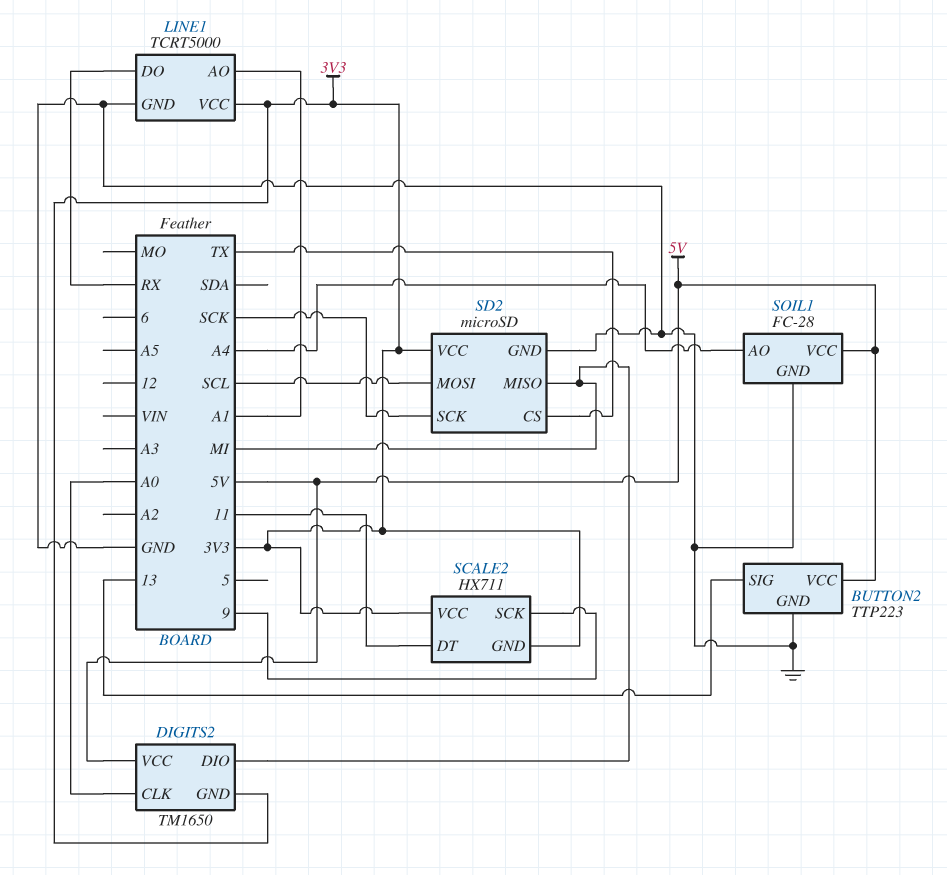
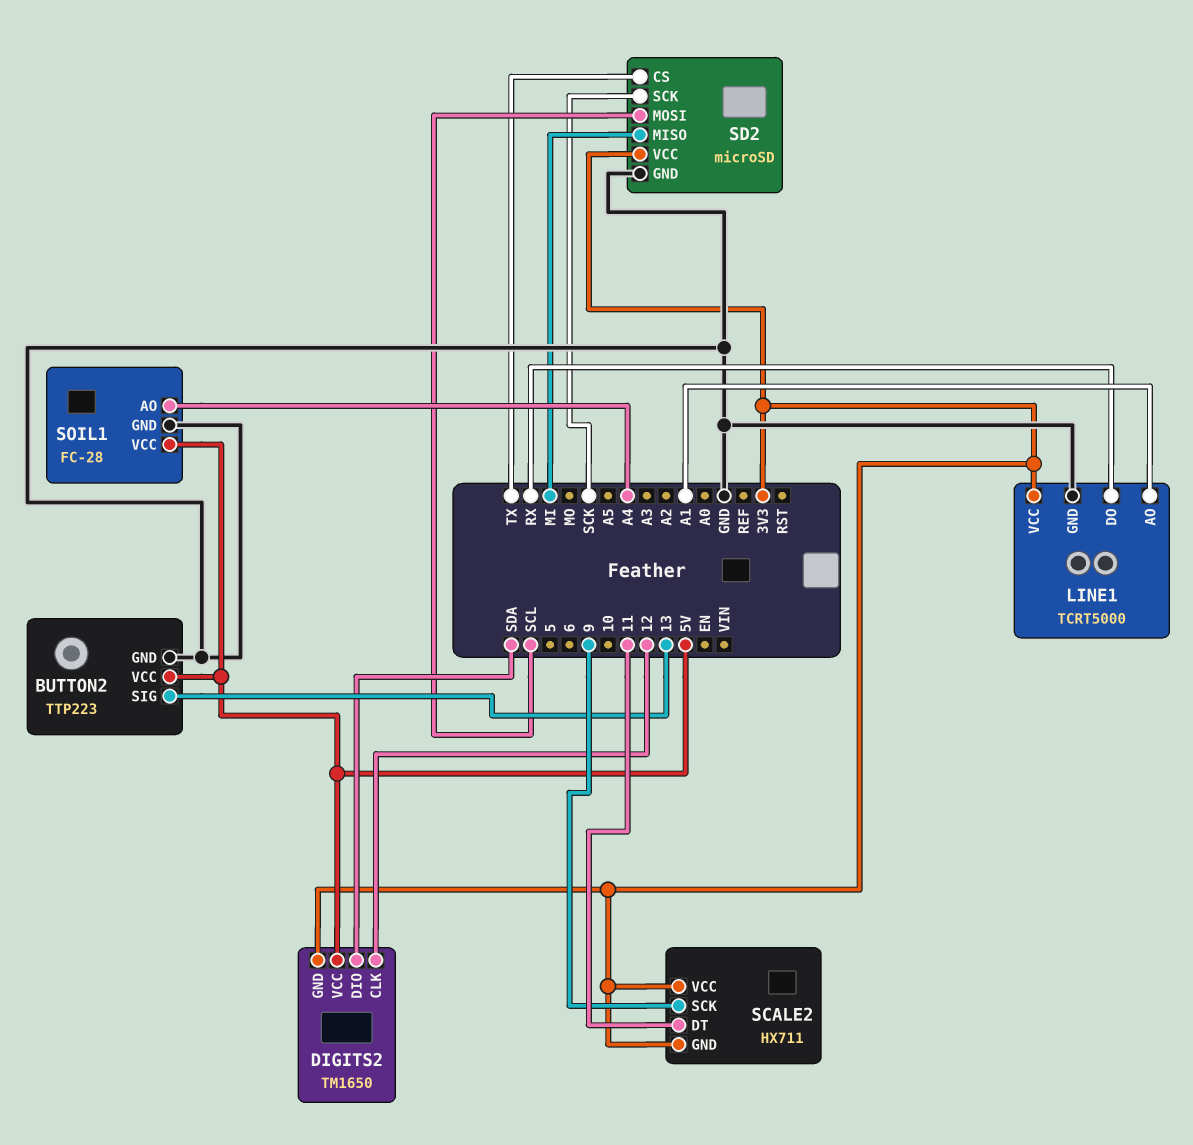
DIGITS2 pin CLK: A0 -> 12
DIGITS2 pin DIO: MI -> SDA

